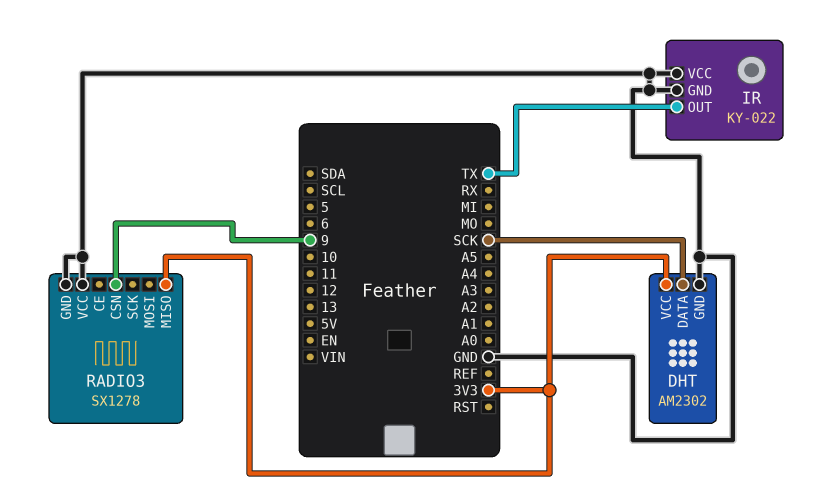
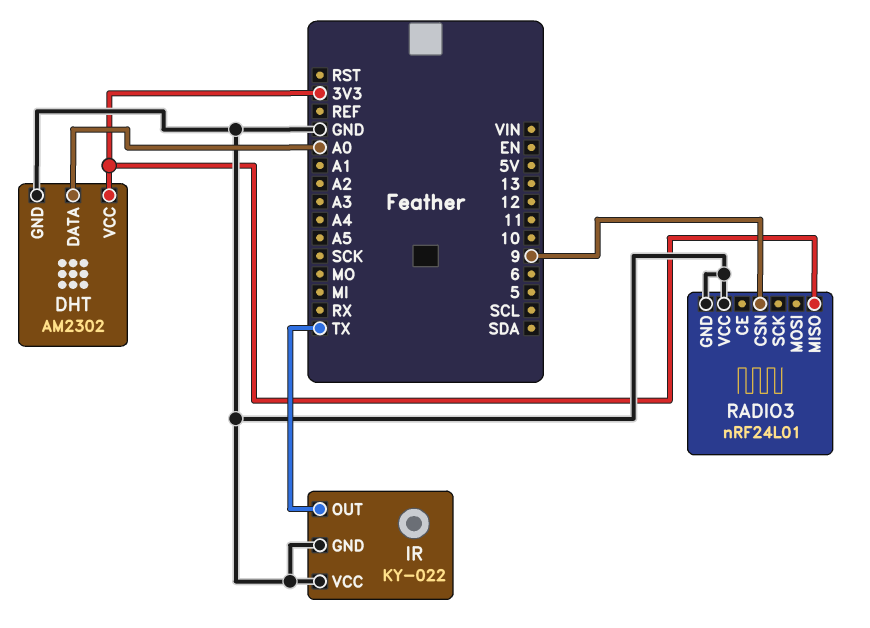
DHT pin DATA: SCK -> A0
RADIO3: SX1278 -> nRF24L01

